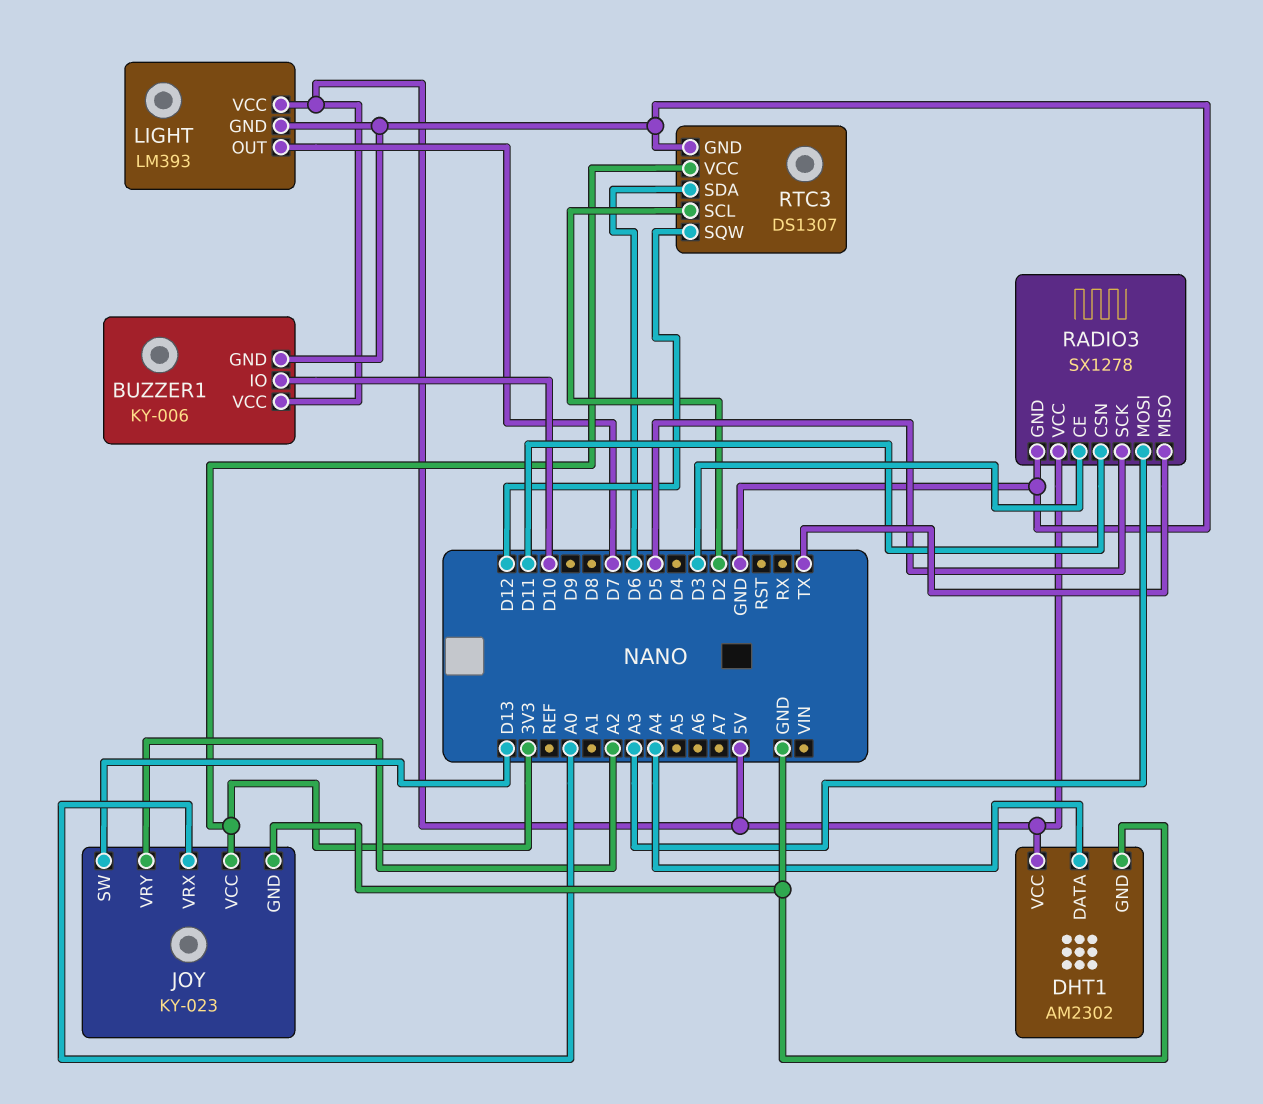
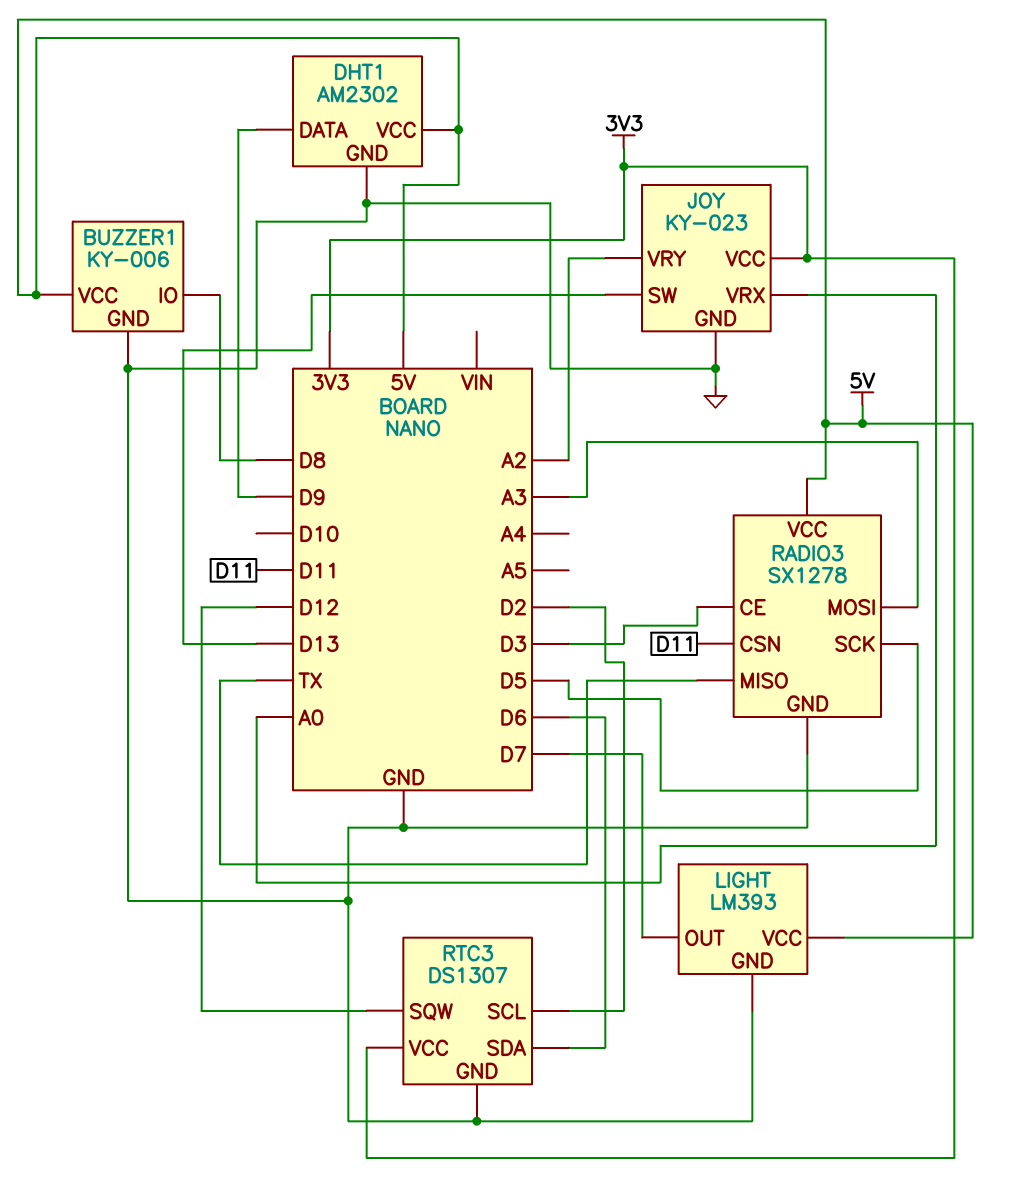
BUZZER1 pin IO: D10 -> D8
DHT1 pin DATA: A4 -> D9

